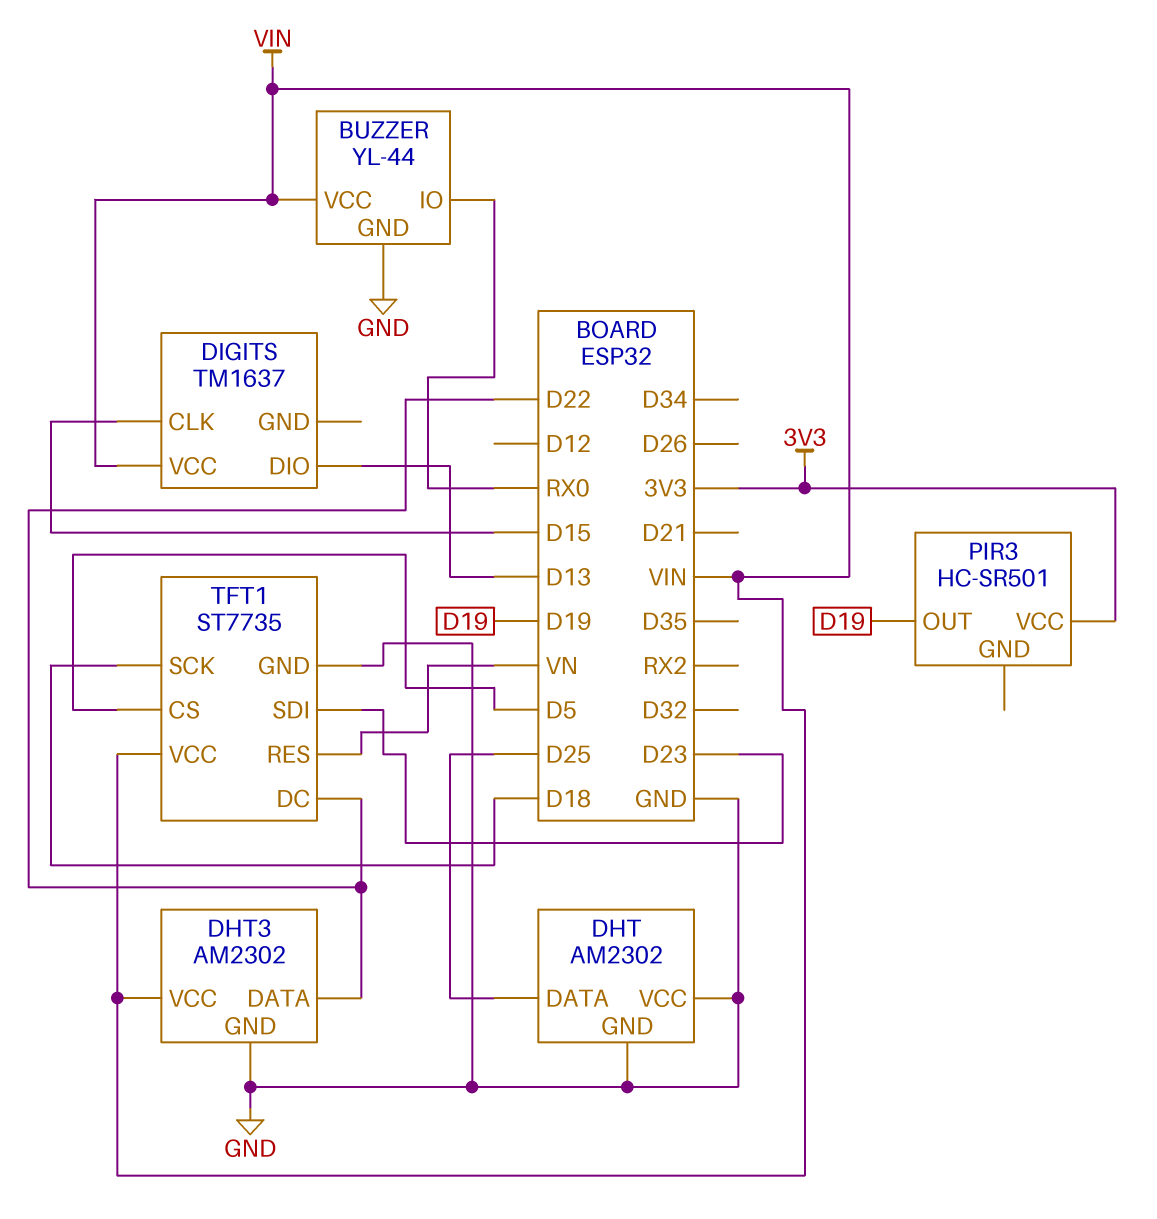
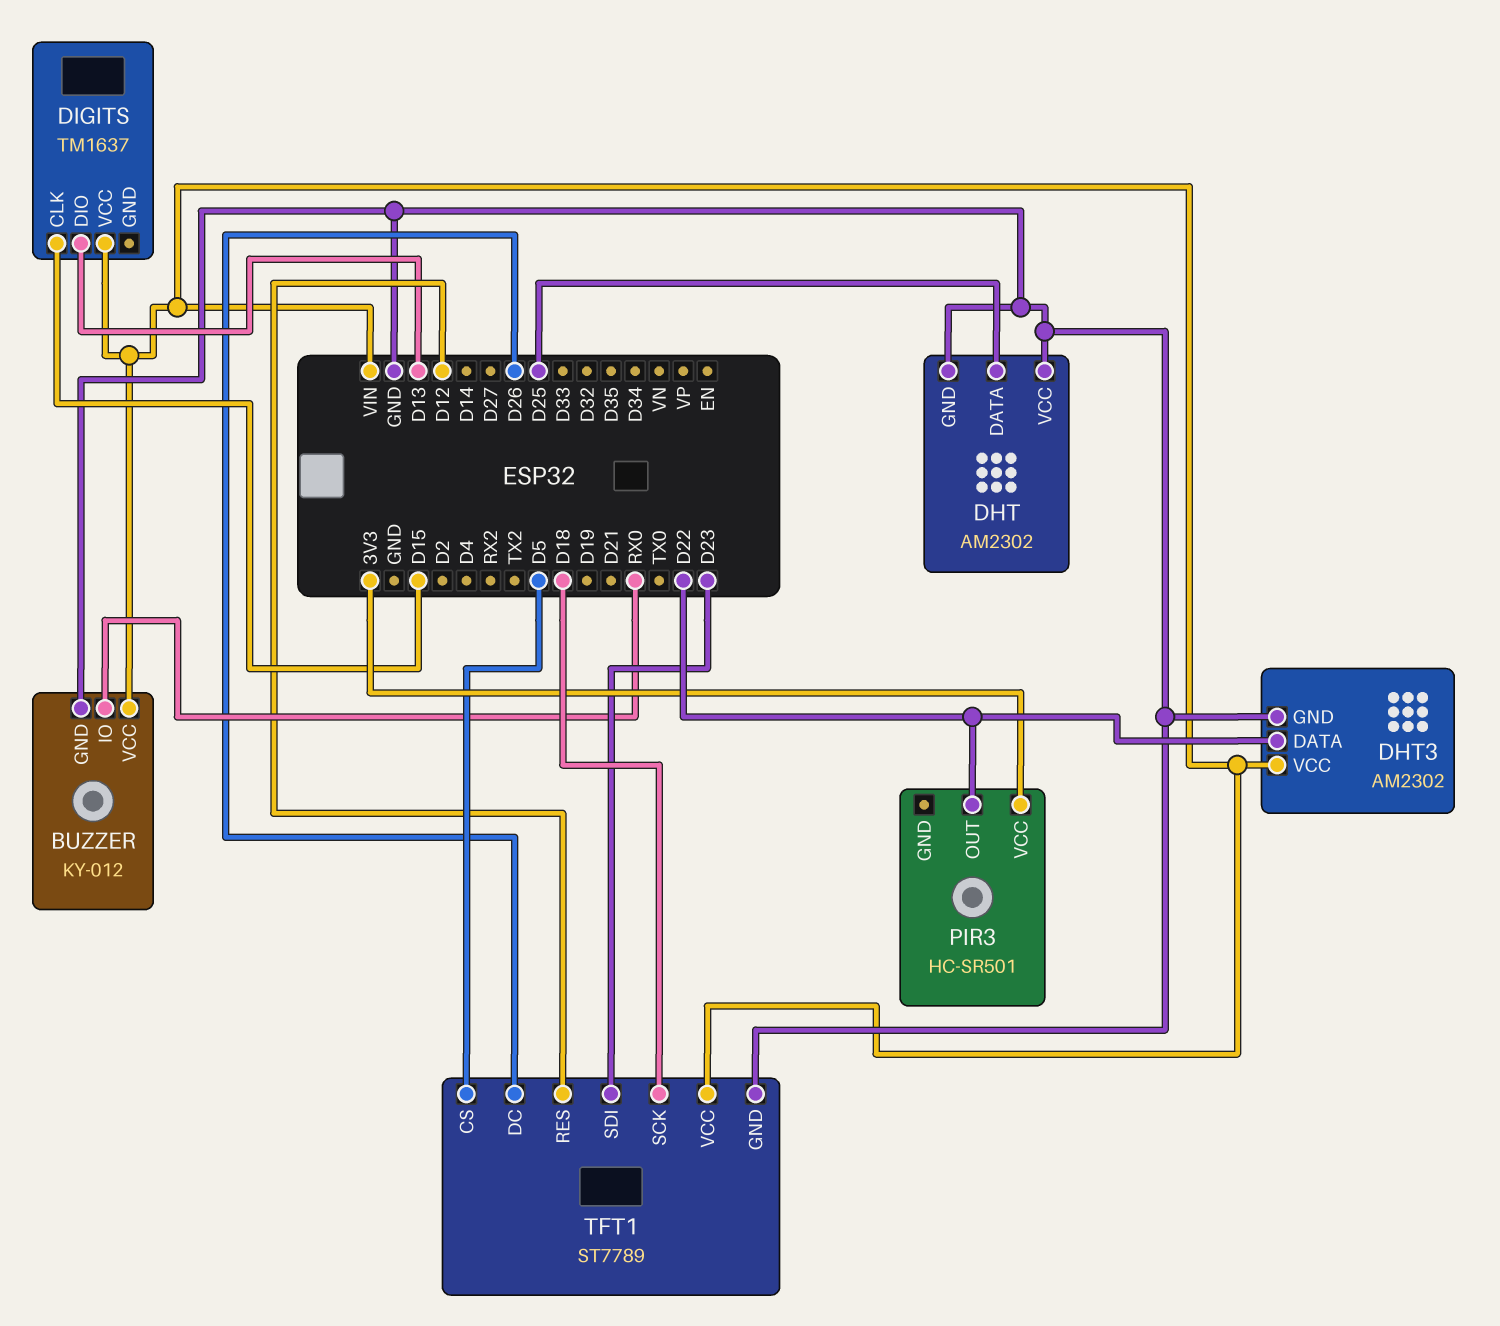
BUZZER: YL-44 -> KY-012
PIR3 pin OUT: D19 -> D22
TFT1: ST7735 -> ST7789
TFT1 pin DC: D22 -> D26
TFT1 pin RES: VN -> D12

